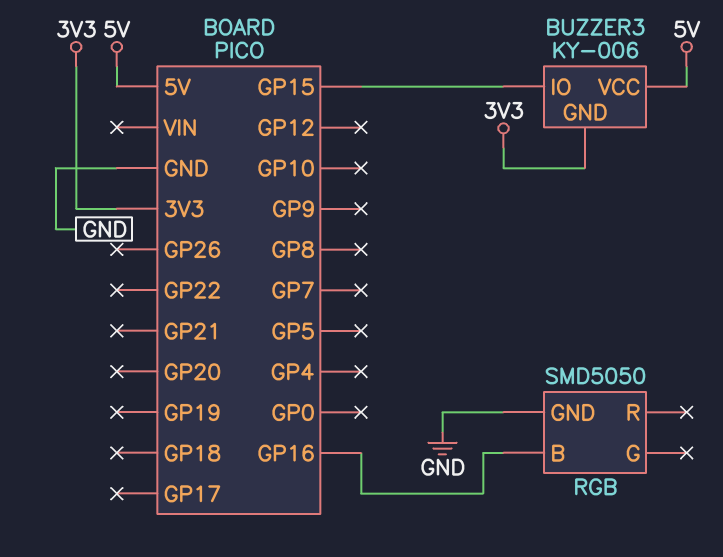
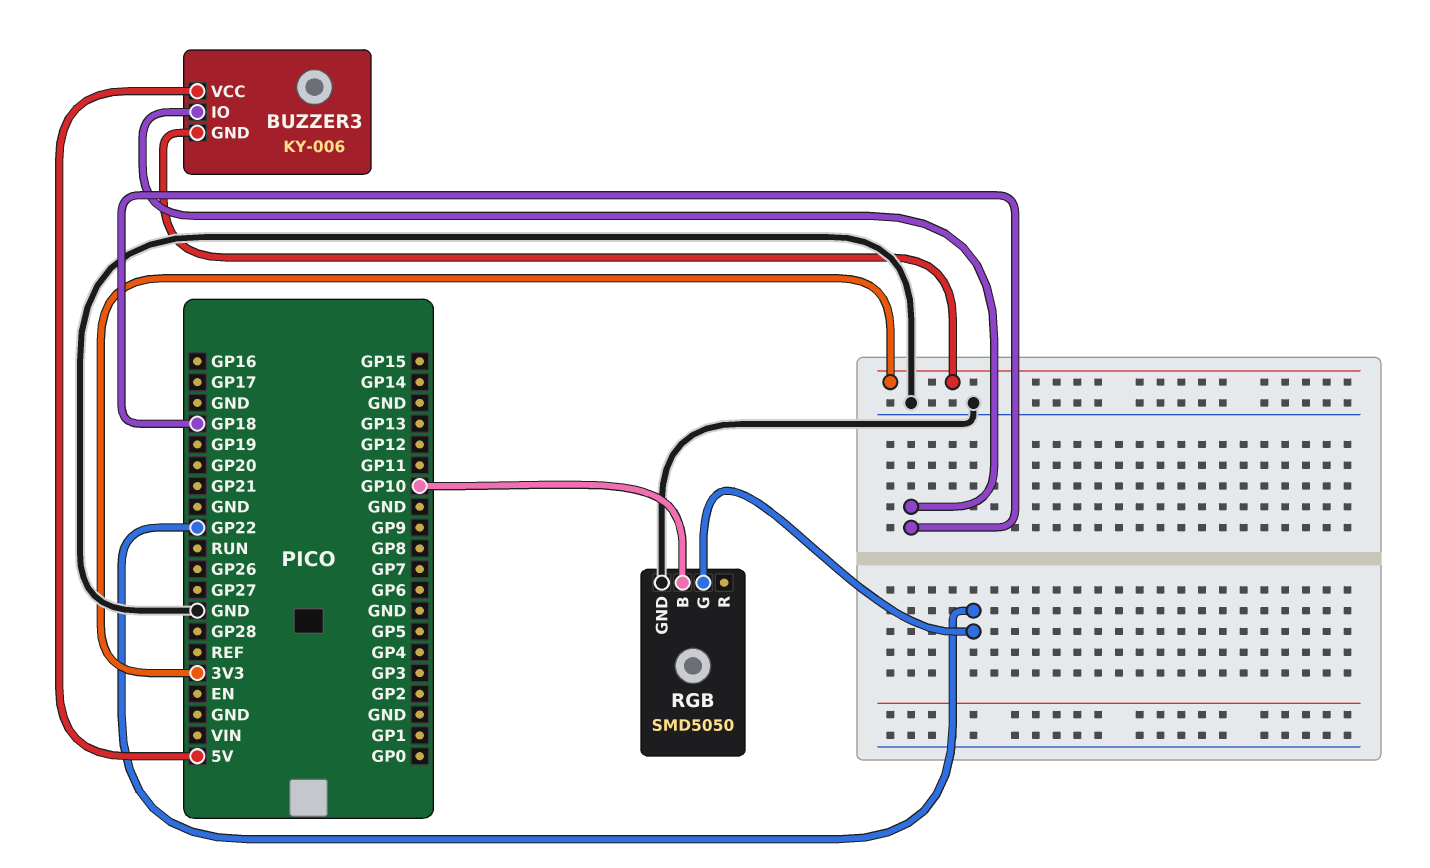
BUZZER3 pin IO: GP15 -> GP18
RGB pin B: GP16 -> GP10
RGB pin G: none -> GP22

